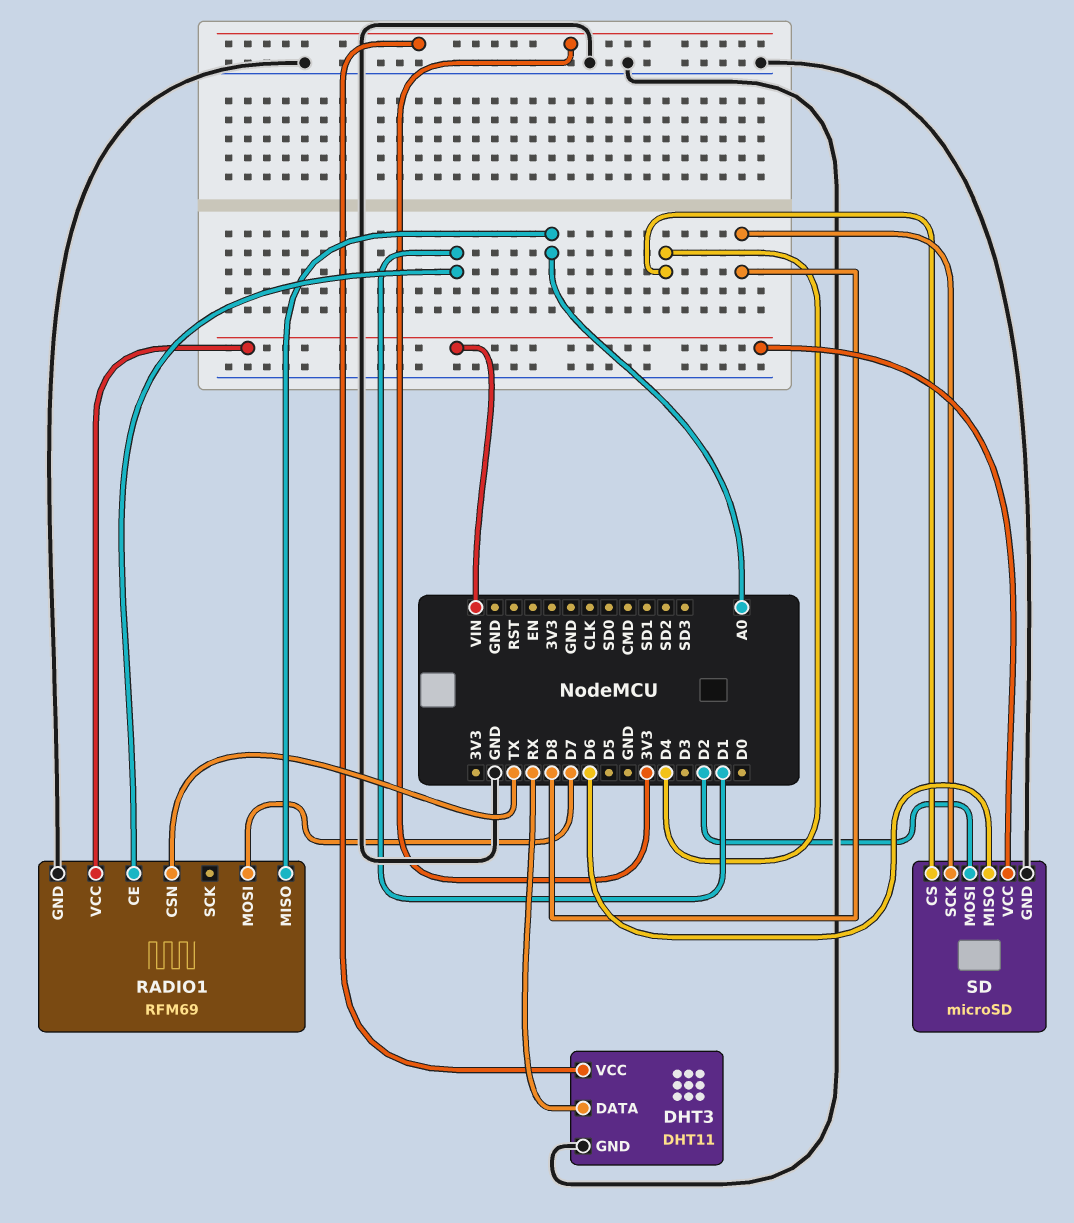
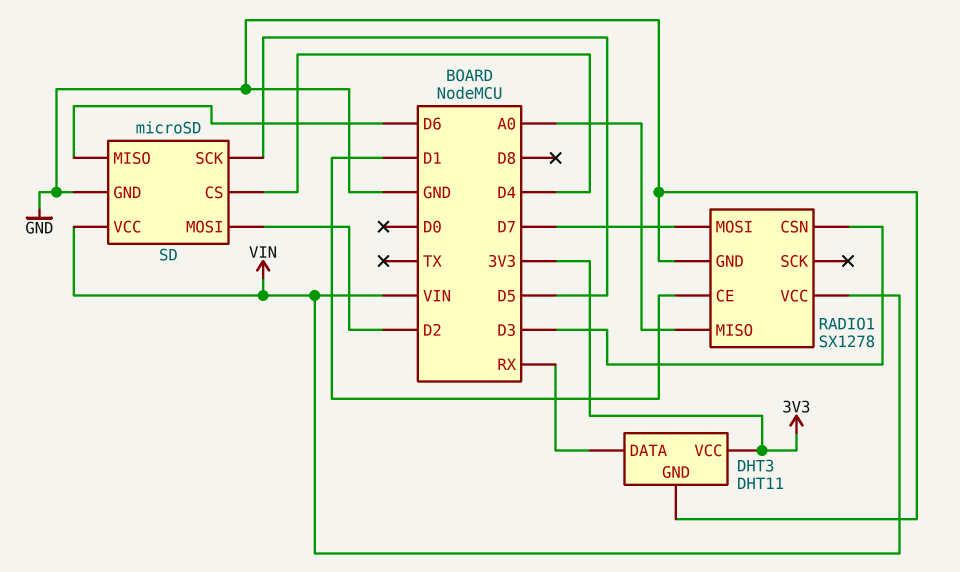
RADIO1: RFM69 -> SX1278
RADIO1 pin CSN: TX -> D3
SD pin SCK: D8 -> D5

